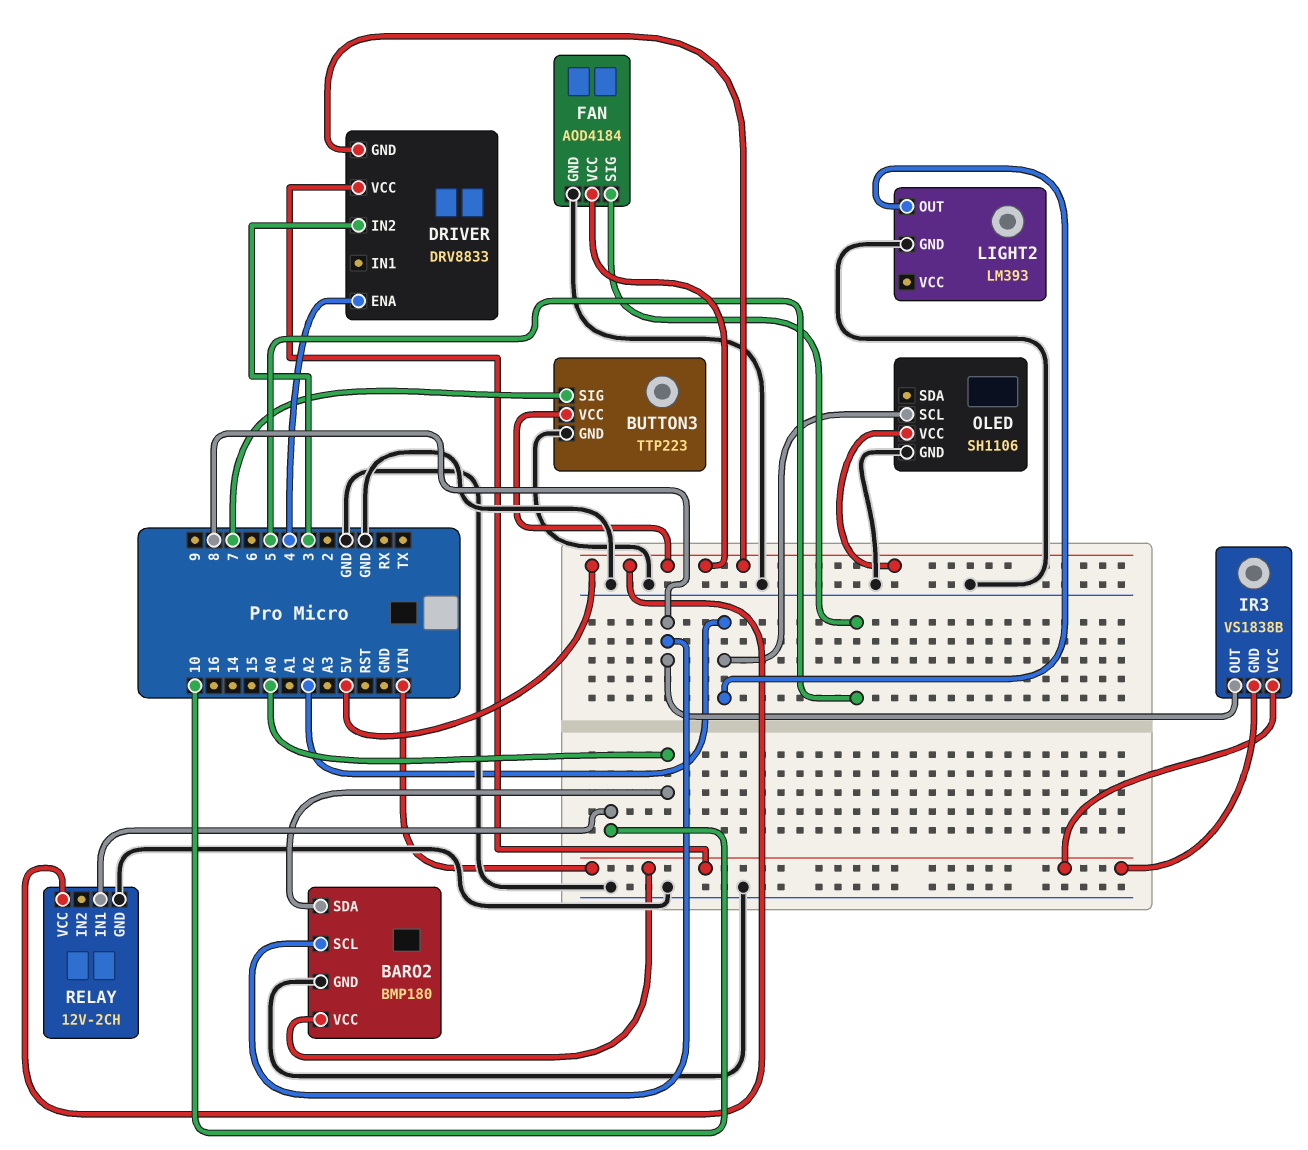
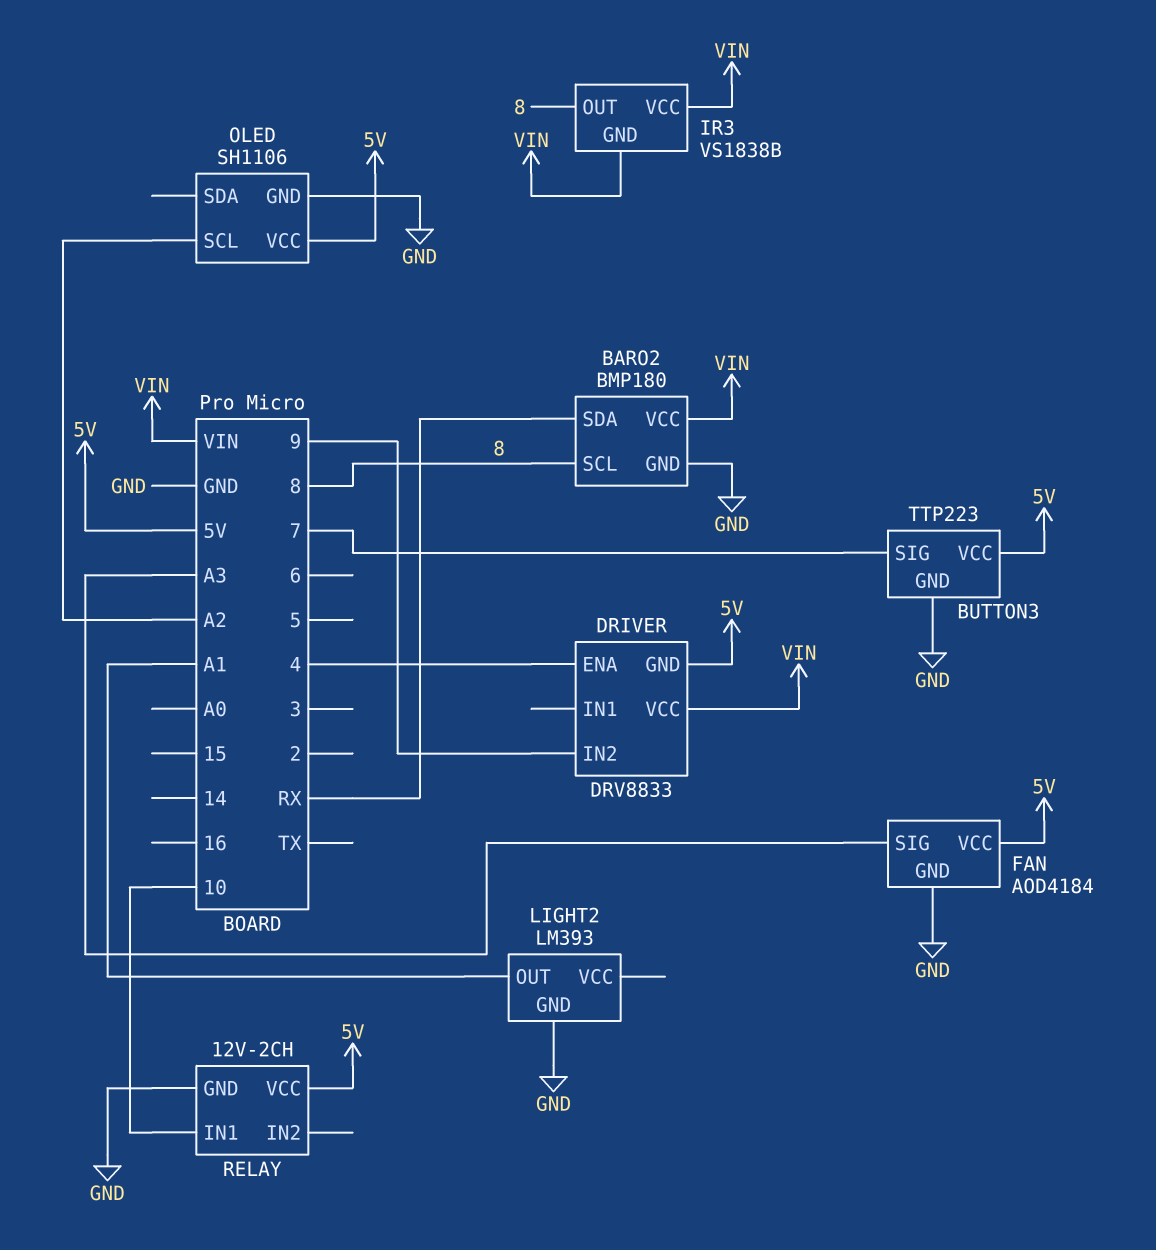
BARO2 pin SDA: A0 -> RX
DRIVER pin IN2: 3 -> 9
FAN pin SIG: 5 -> A3
LIGHT2 pin OUT: A2 -> A1

